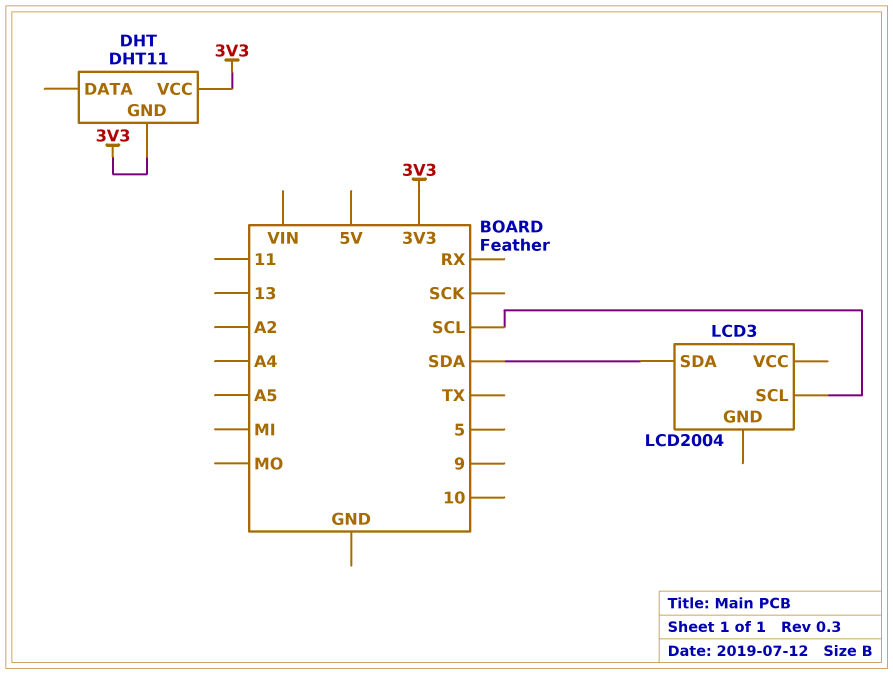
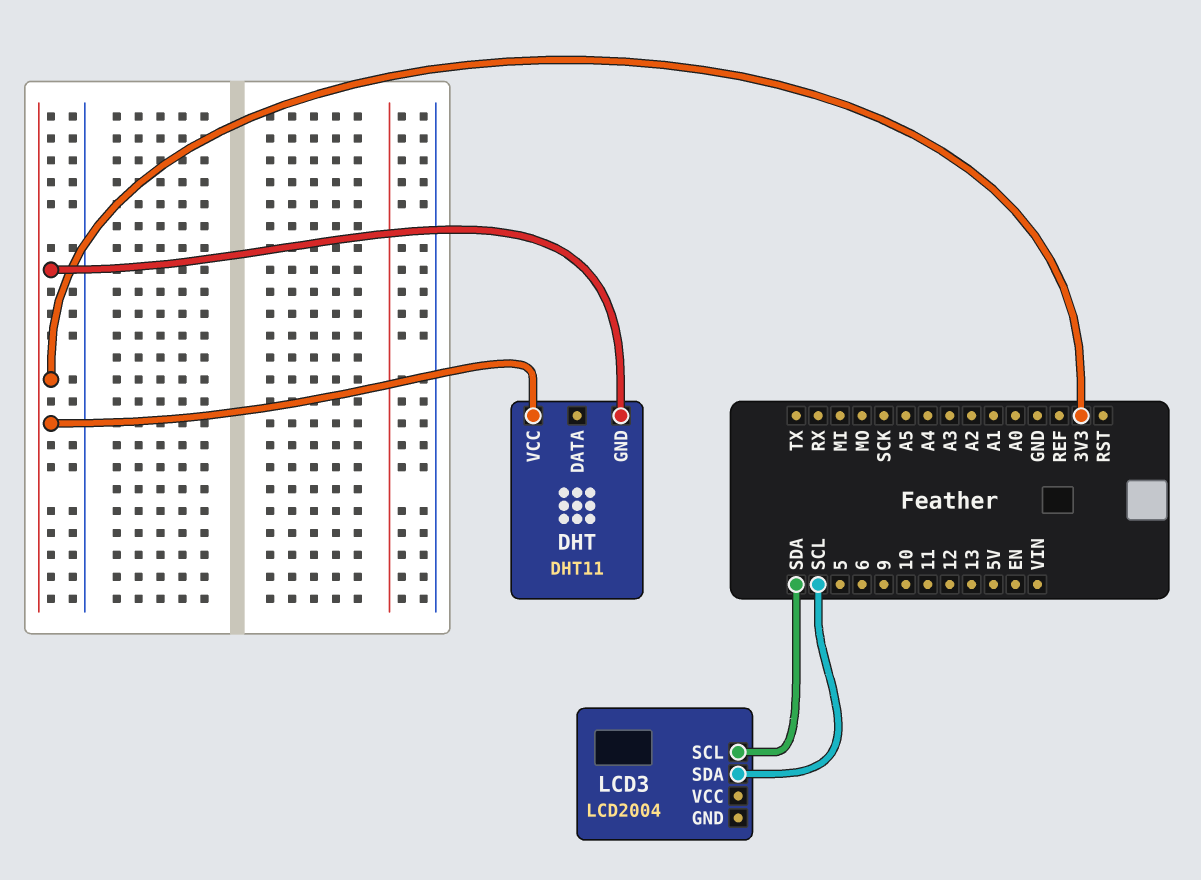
LCD3 pin SCL: SCL -> SDA
LCD3 pin SDA: SDA -> SCL

